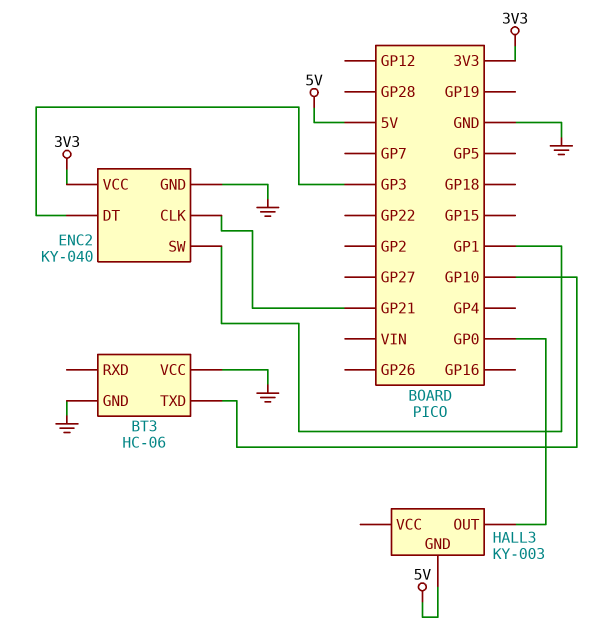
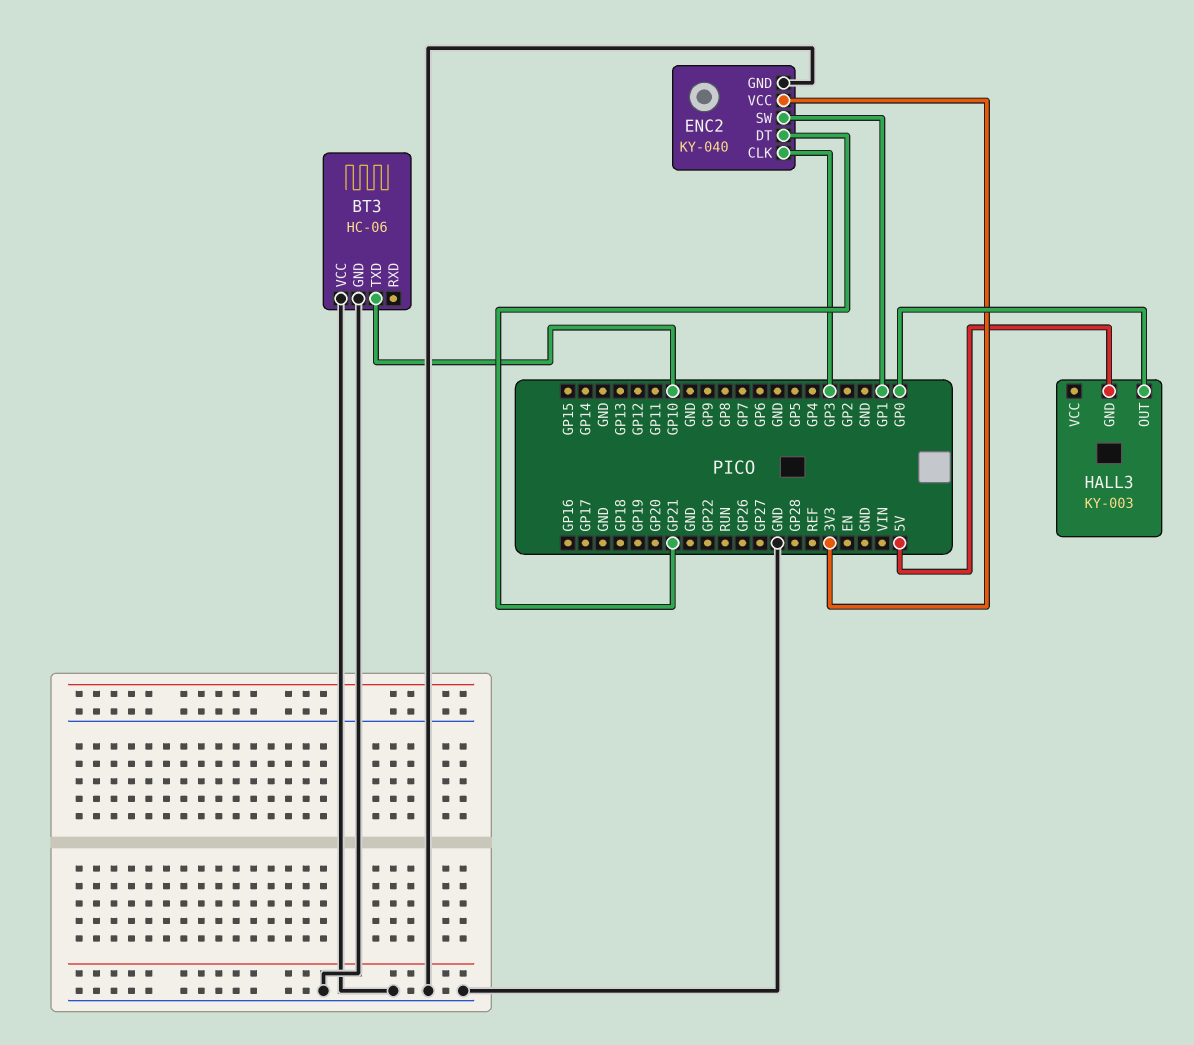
ENC2 pin CLK: GP21 -> GP3
ENC2 pin DT: GP3 -> GP21

